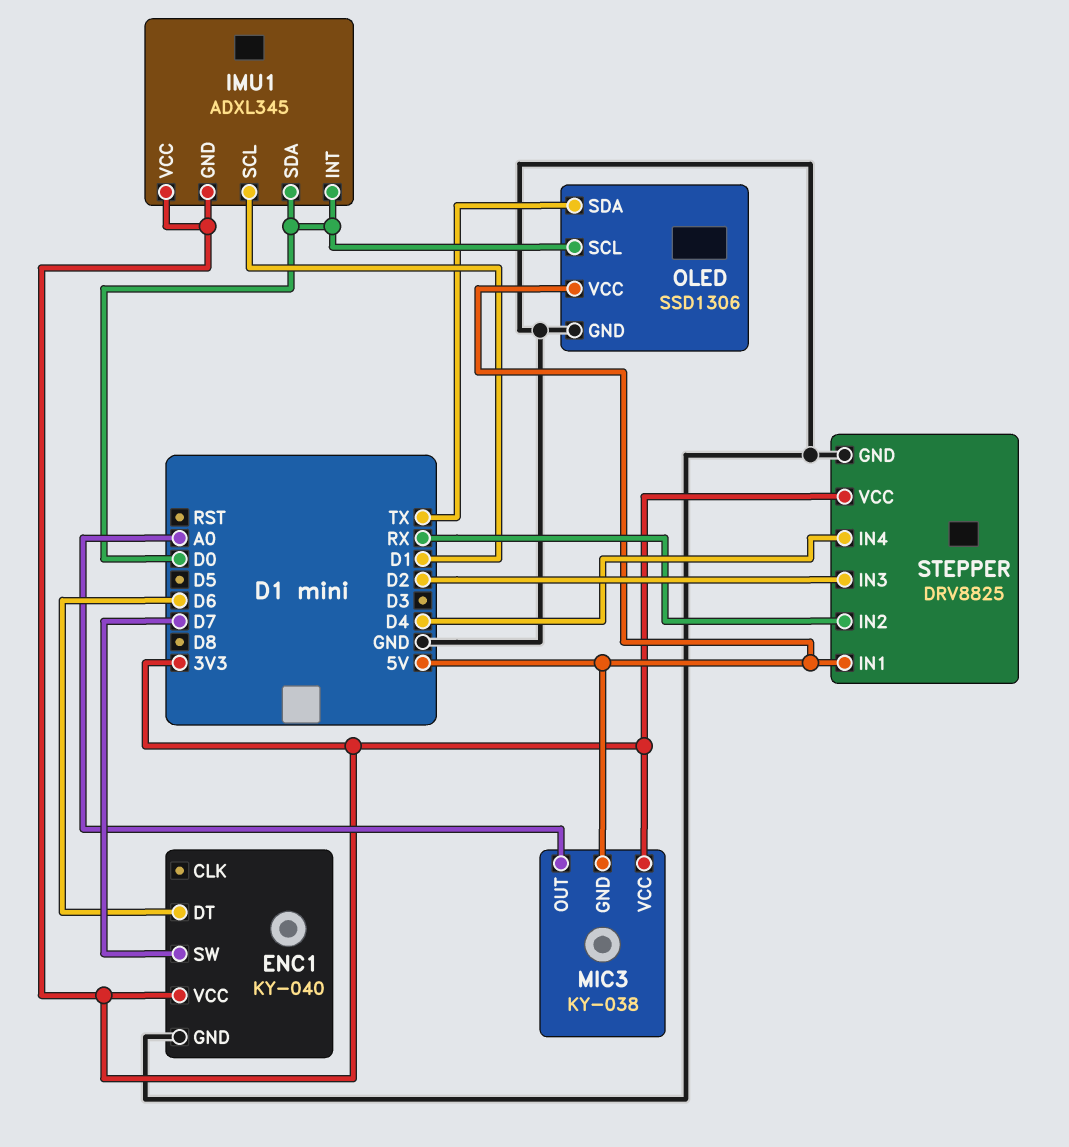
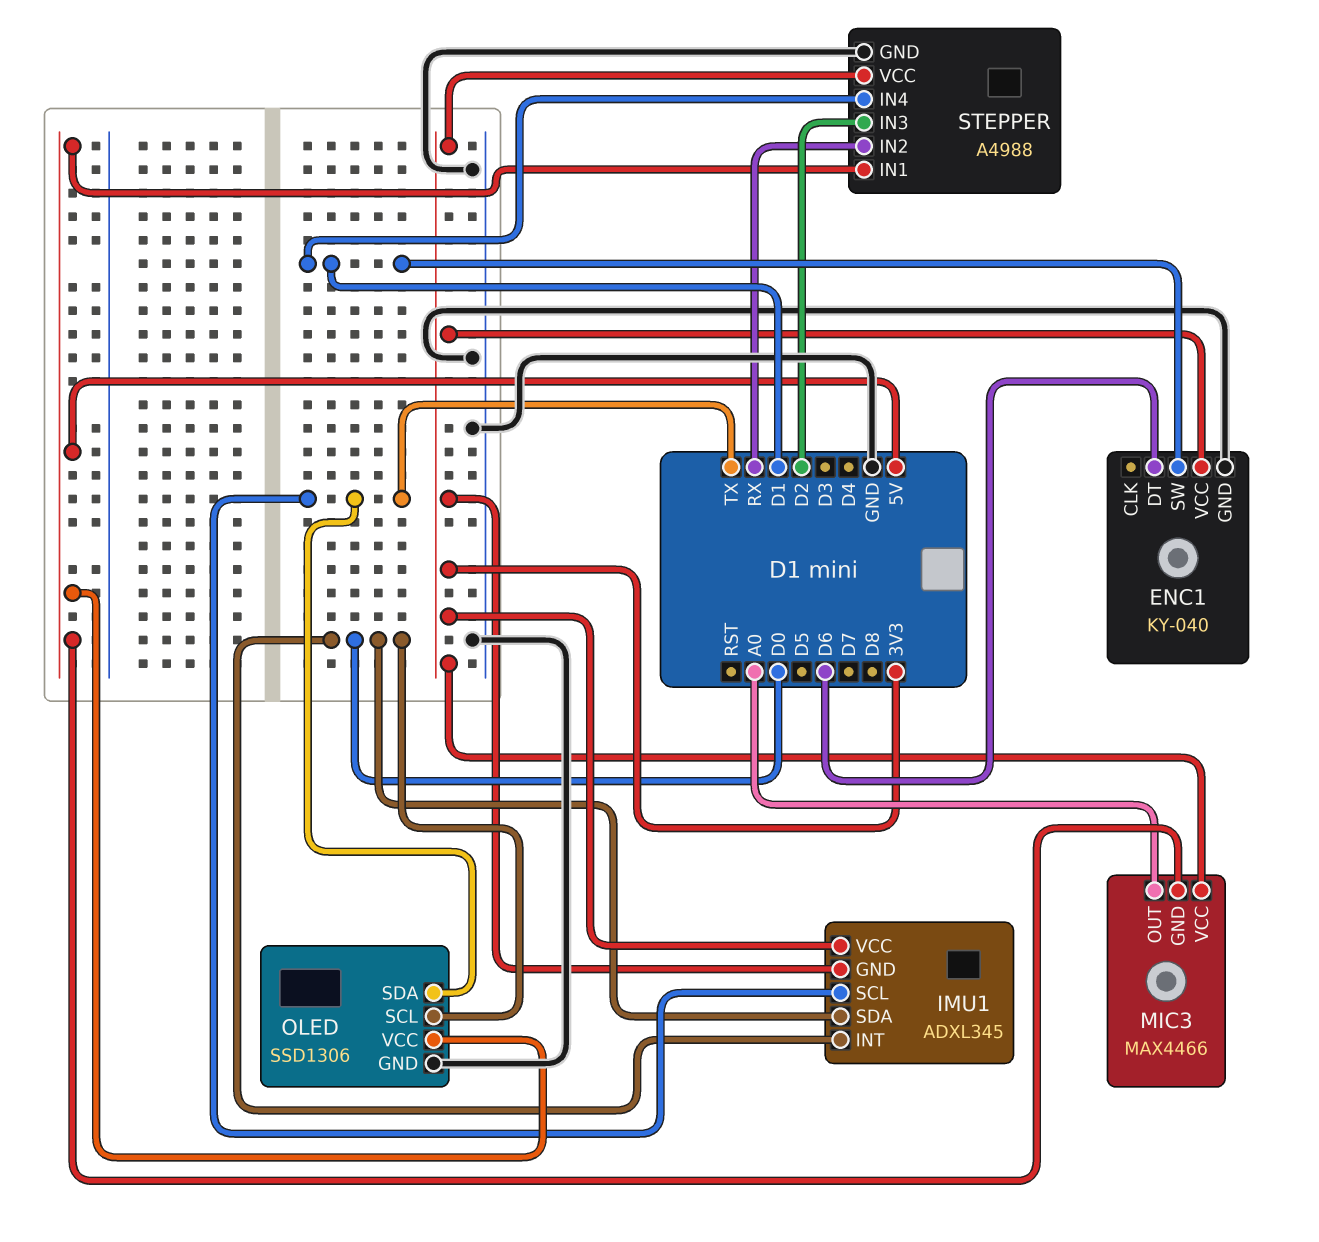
ENC1 pin SW: D7 -> D1
IMU1 pin SCL: D1 -> TX
MIC3: KY-038 -> MAX4466
STEPPER: DRV8825 -> A4988
STEPPER pin IN4: D4 -> D1

